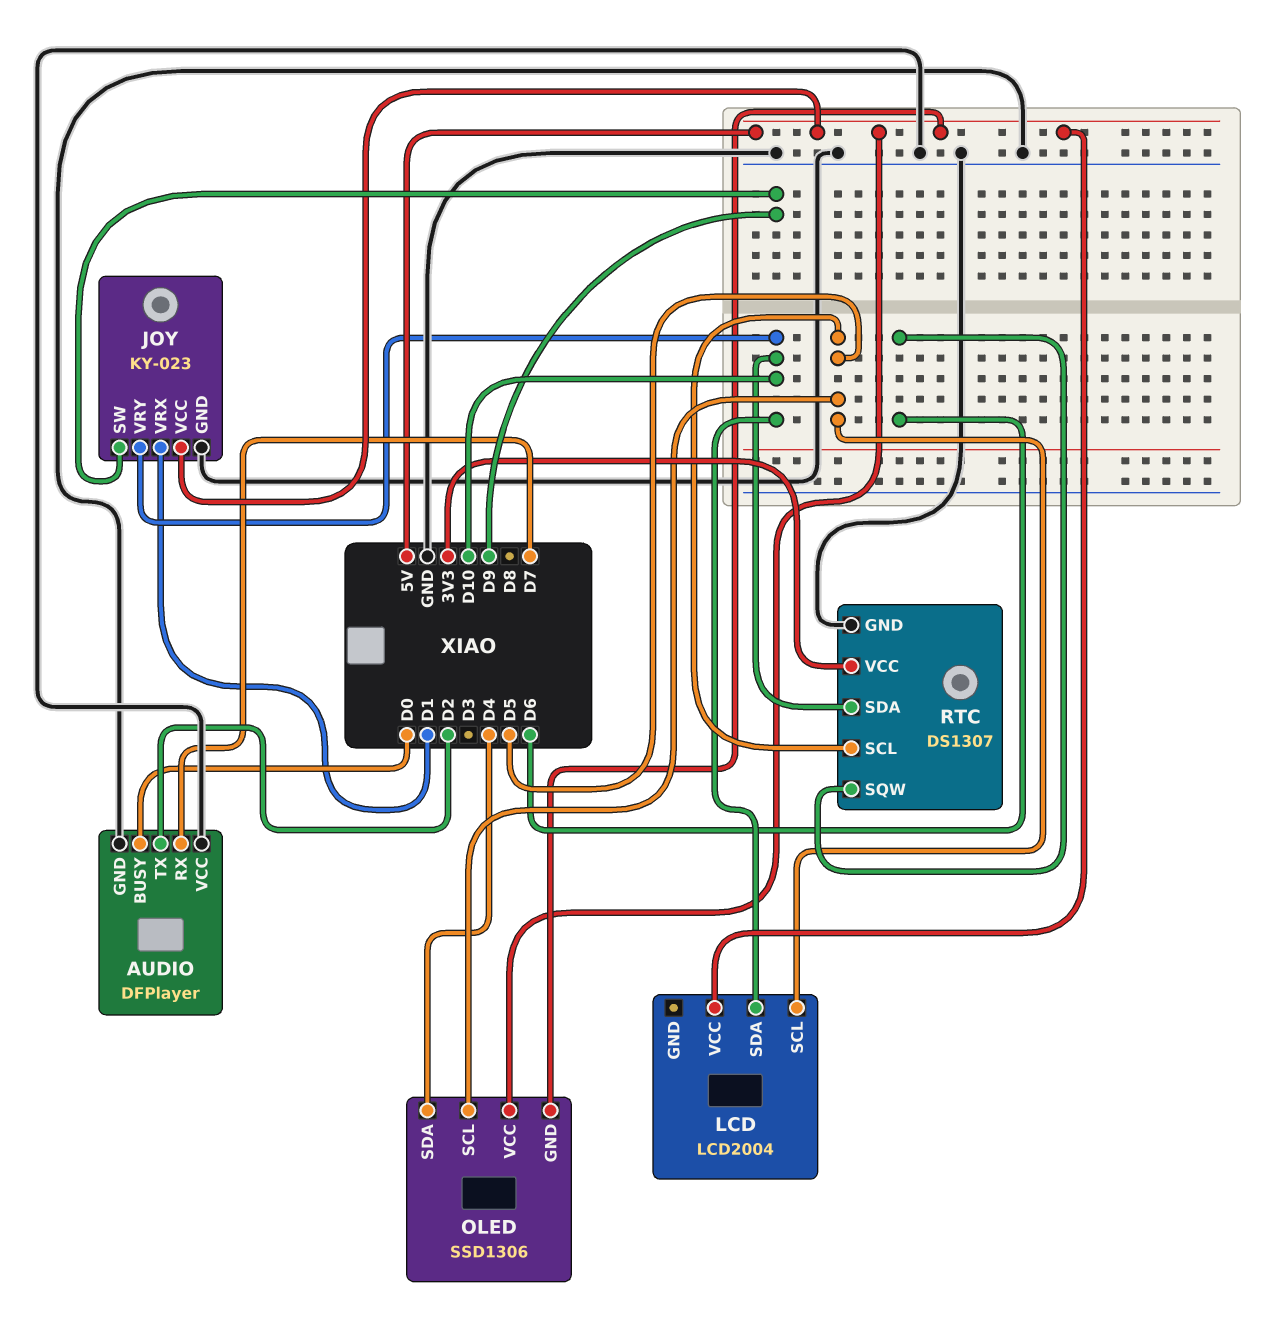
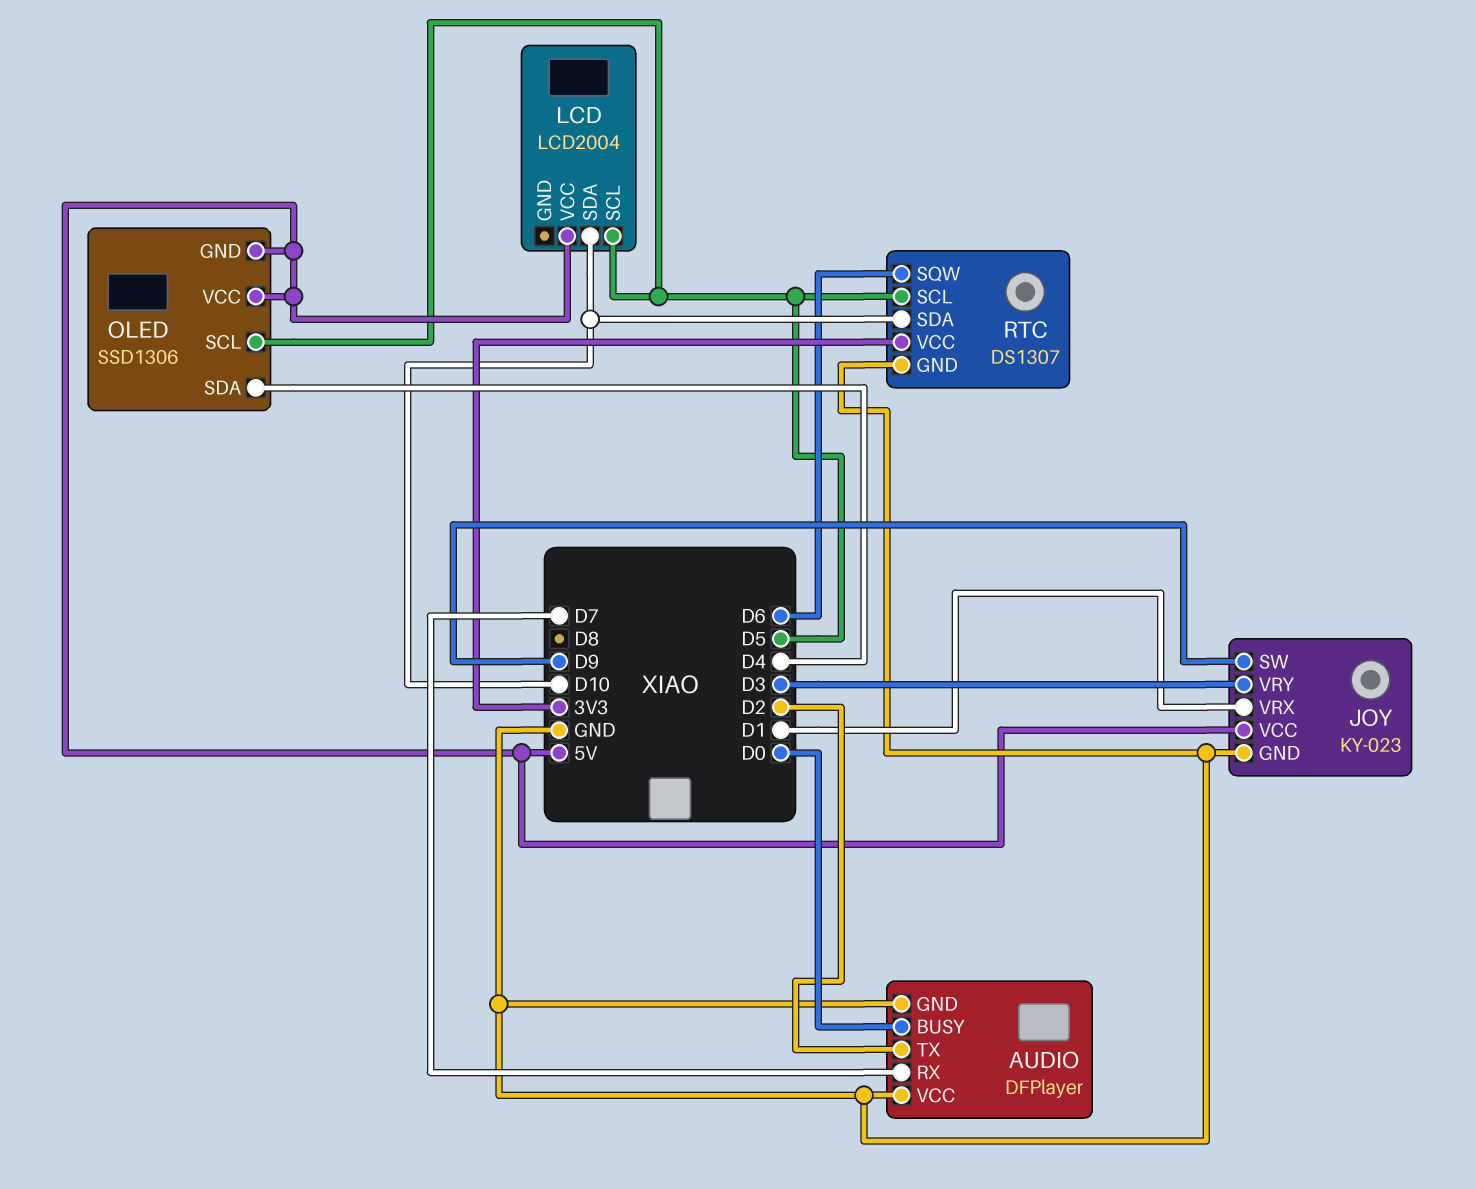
JOY pin VRY: D10 -> D3

